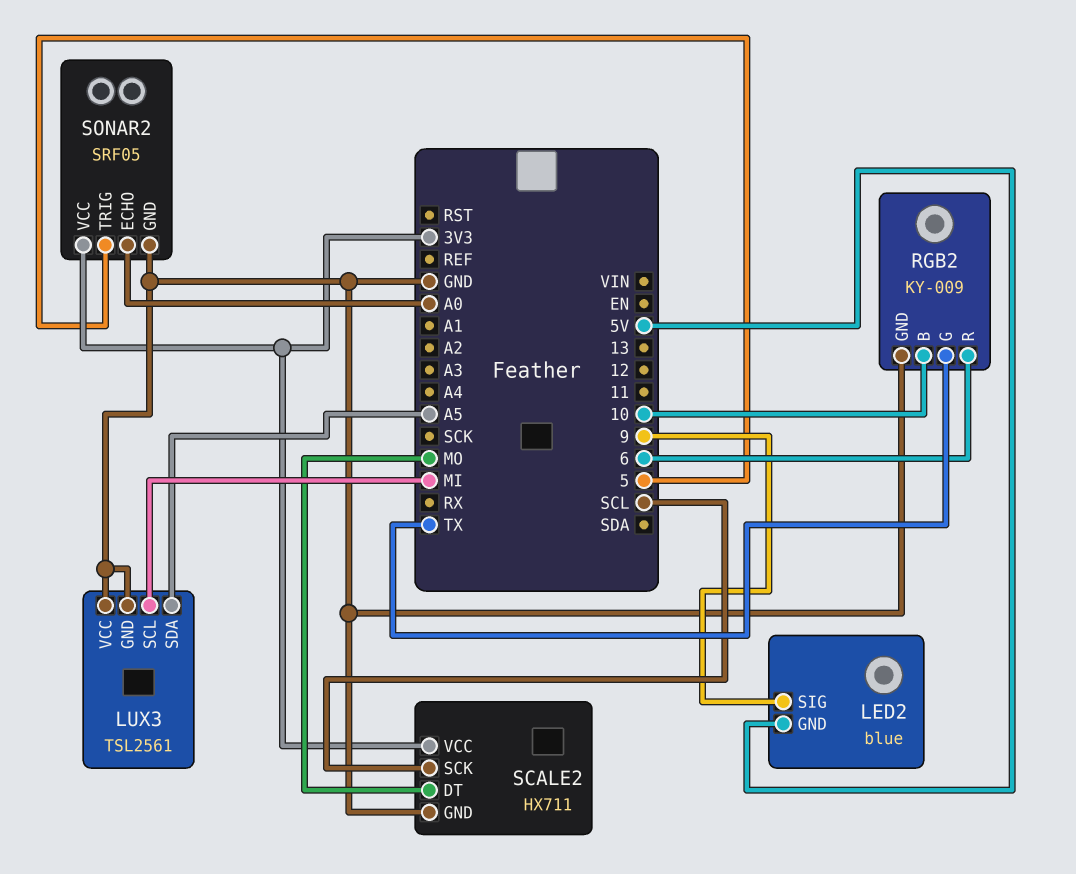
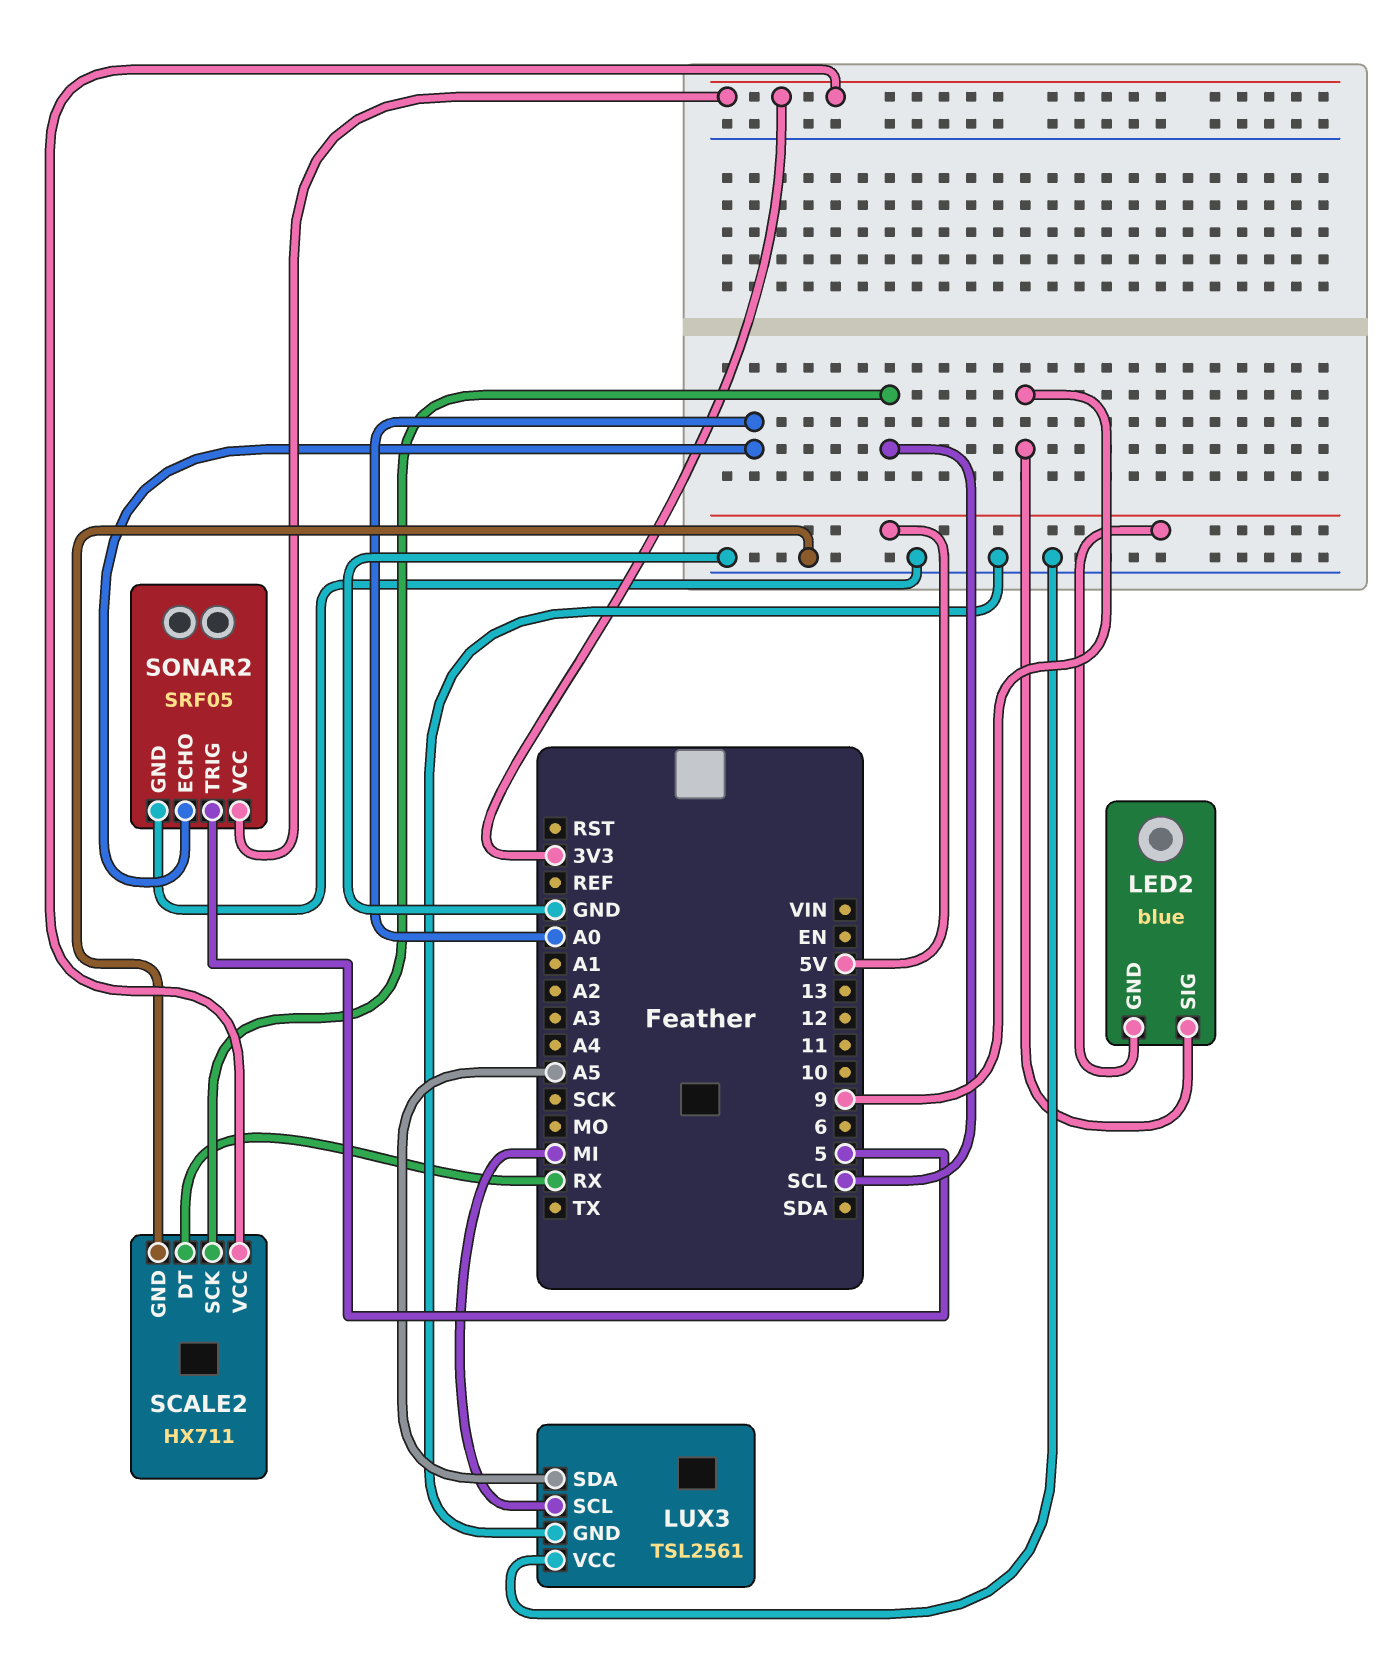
RGB2: KY-009 -> none
RGB2 pin B: 10 -> none
RGB2 pin G: TX -> none
RGB2 pin GND: GND -> none
RGB2 pin R: 6 -> none
SCALE2 pin DT: MO -> RX

